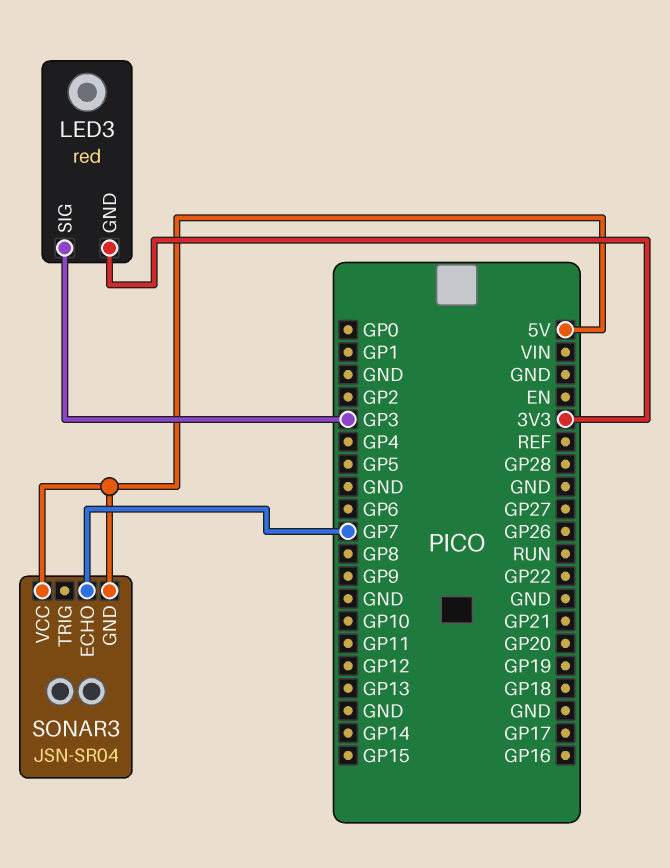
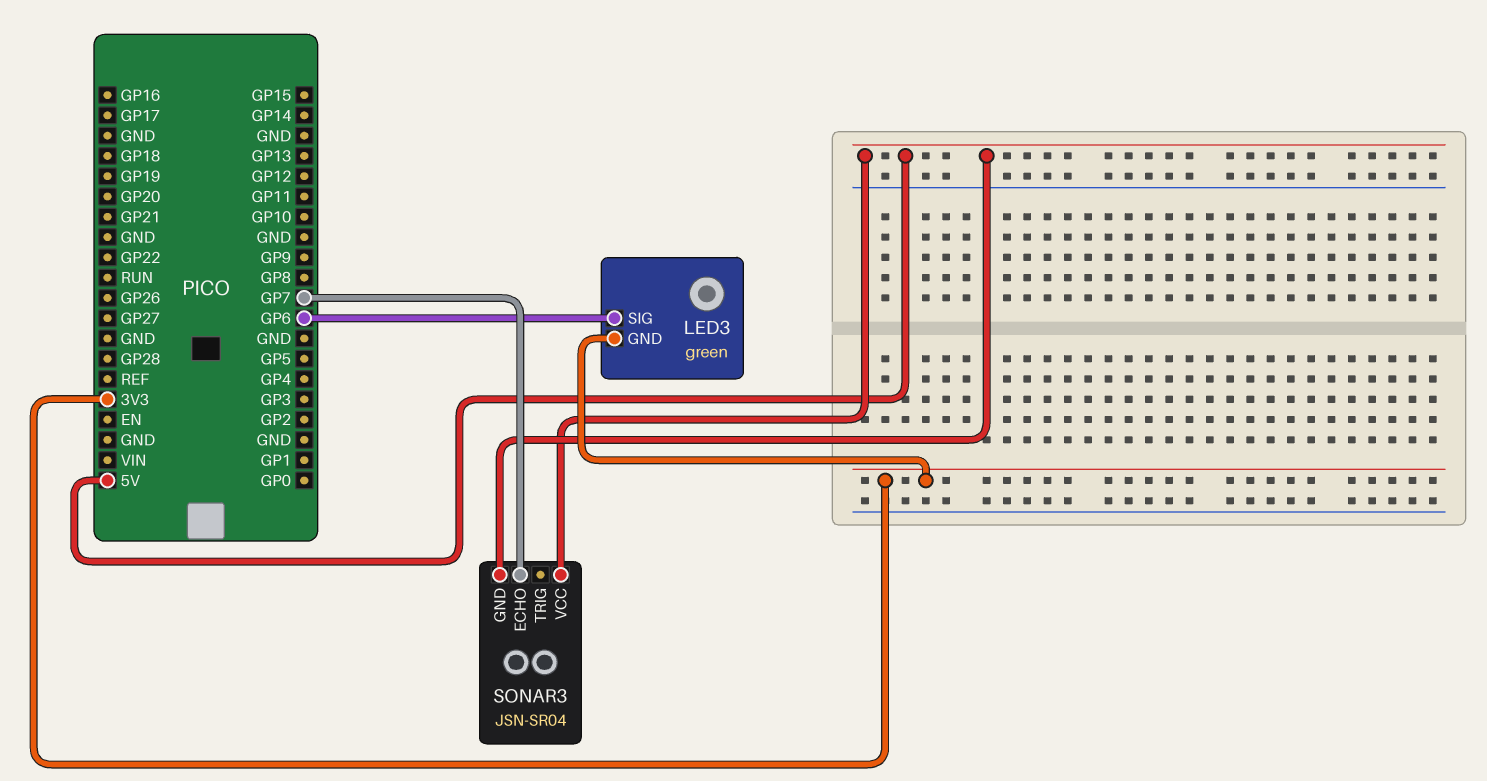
LED3: red -> green
LED3 pin SIG: GP3 -> GP6

